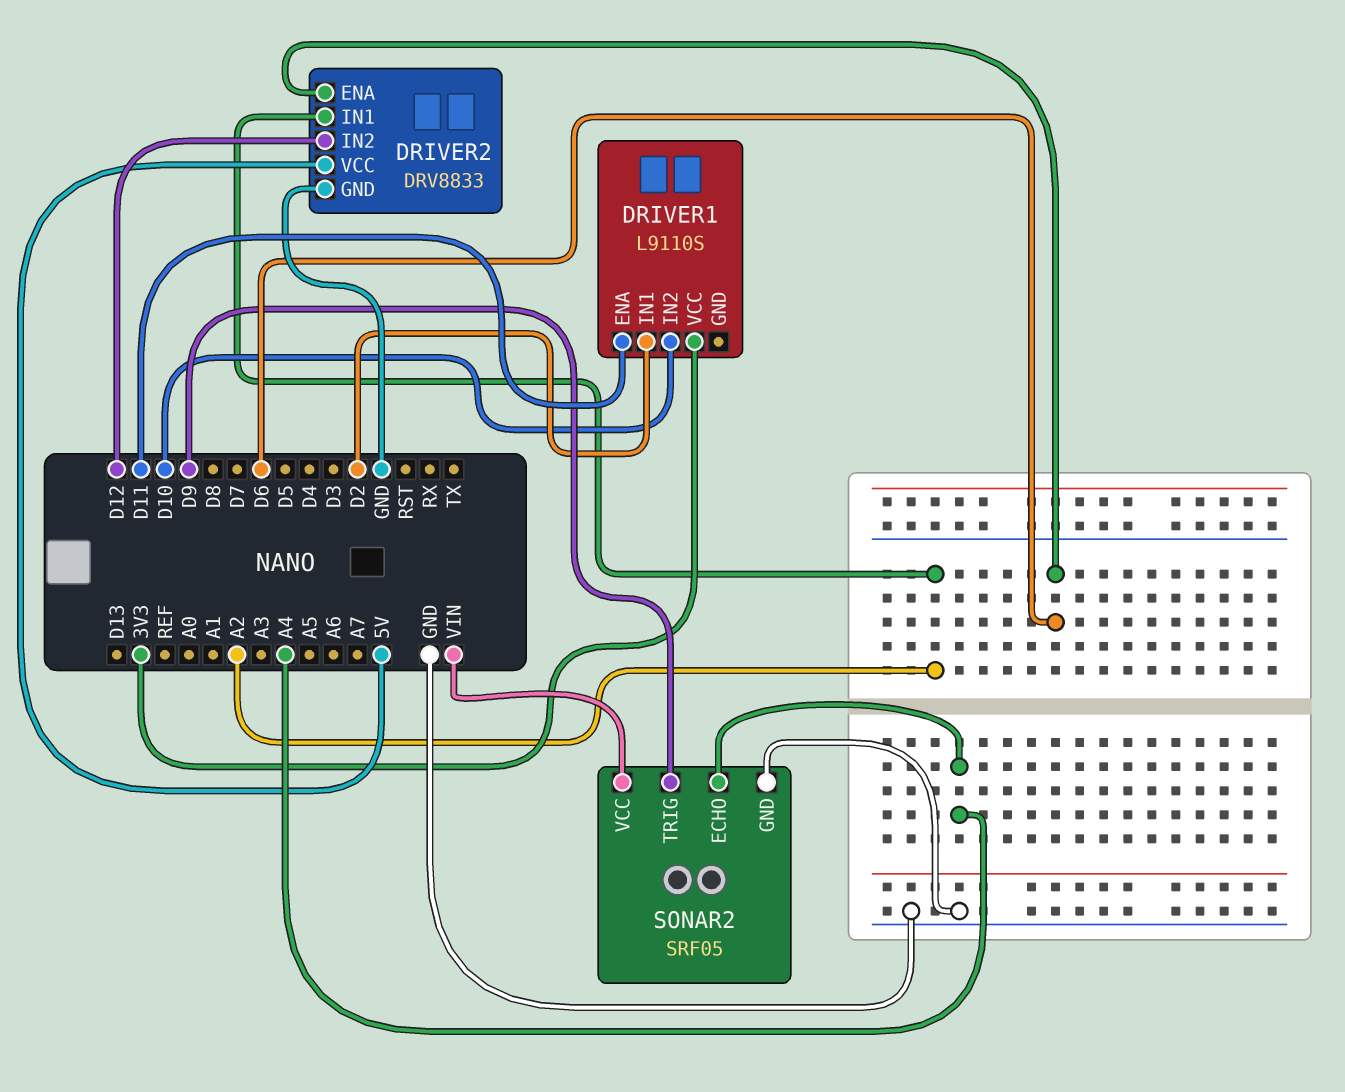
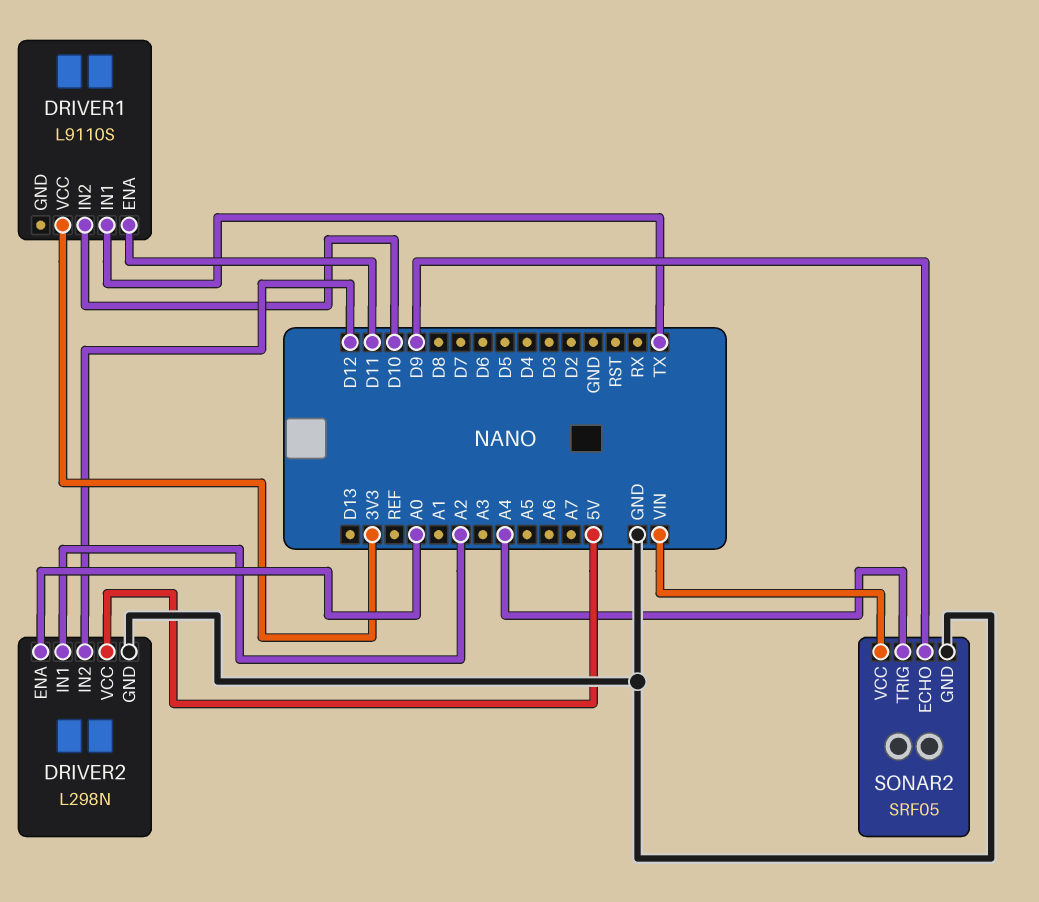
DRIVER1 pin IN1: D2 -> TX
DRIVER2: DRV8833 -> L298N
DRIVER2 pin ENA: D6 -> A0
SONAR2 pin ECHO: A4 -> D9
SONAR2 pin TRIG: D9 -> A4

